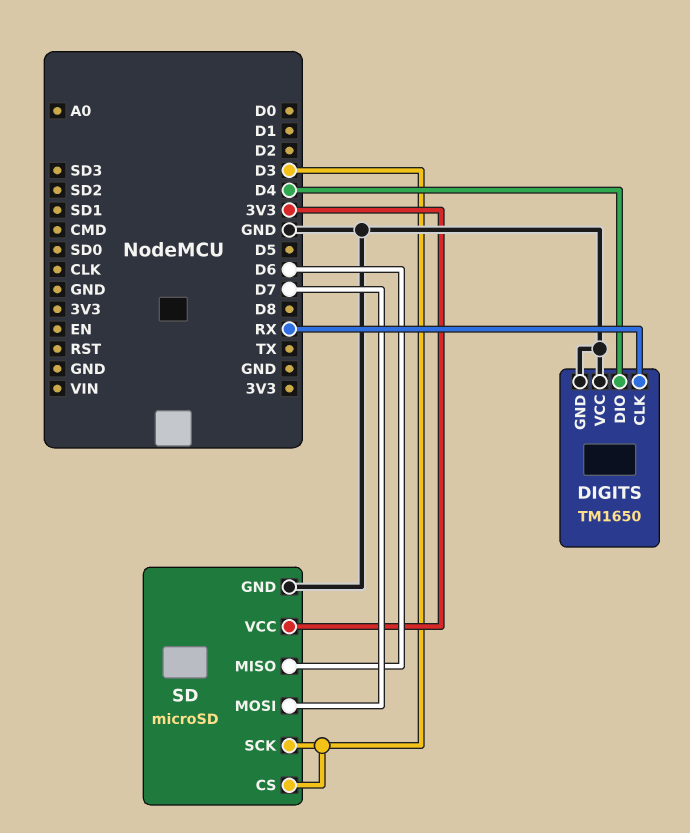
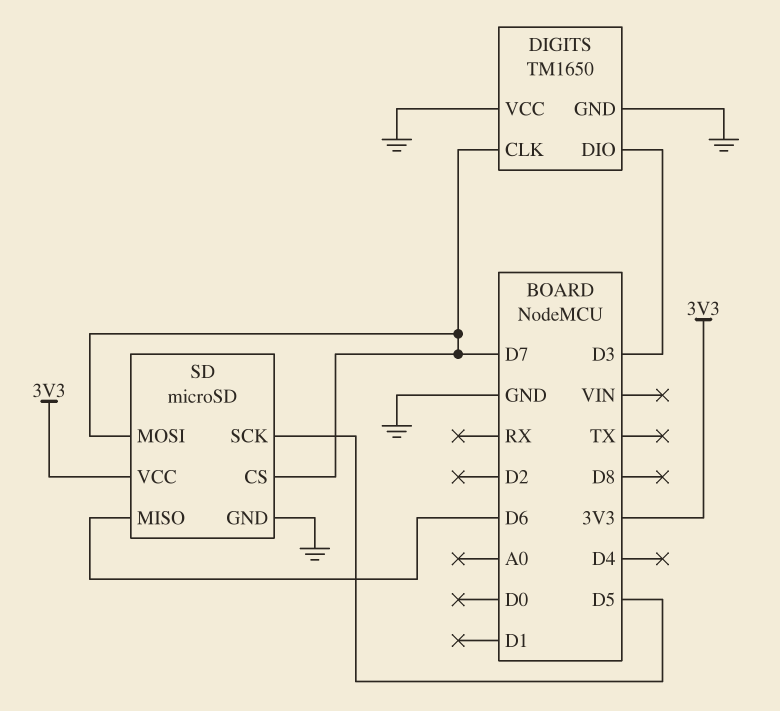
DIGITS pin CLK: RX -> D7
DIGITS pin DIO: D4 -> D3
SD pin CS: D3 -> D7
SD pin SCK: D3 -> D5

